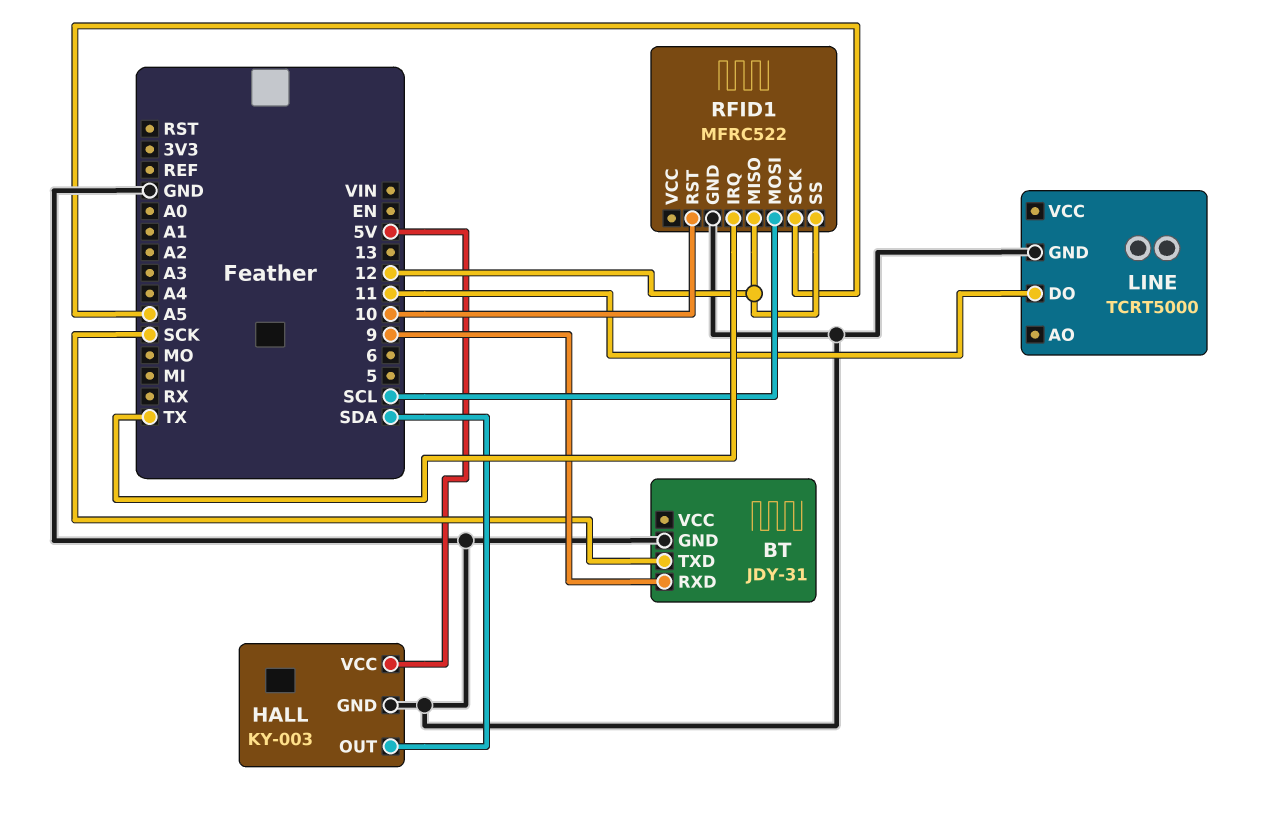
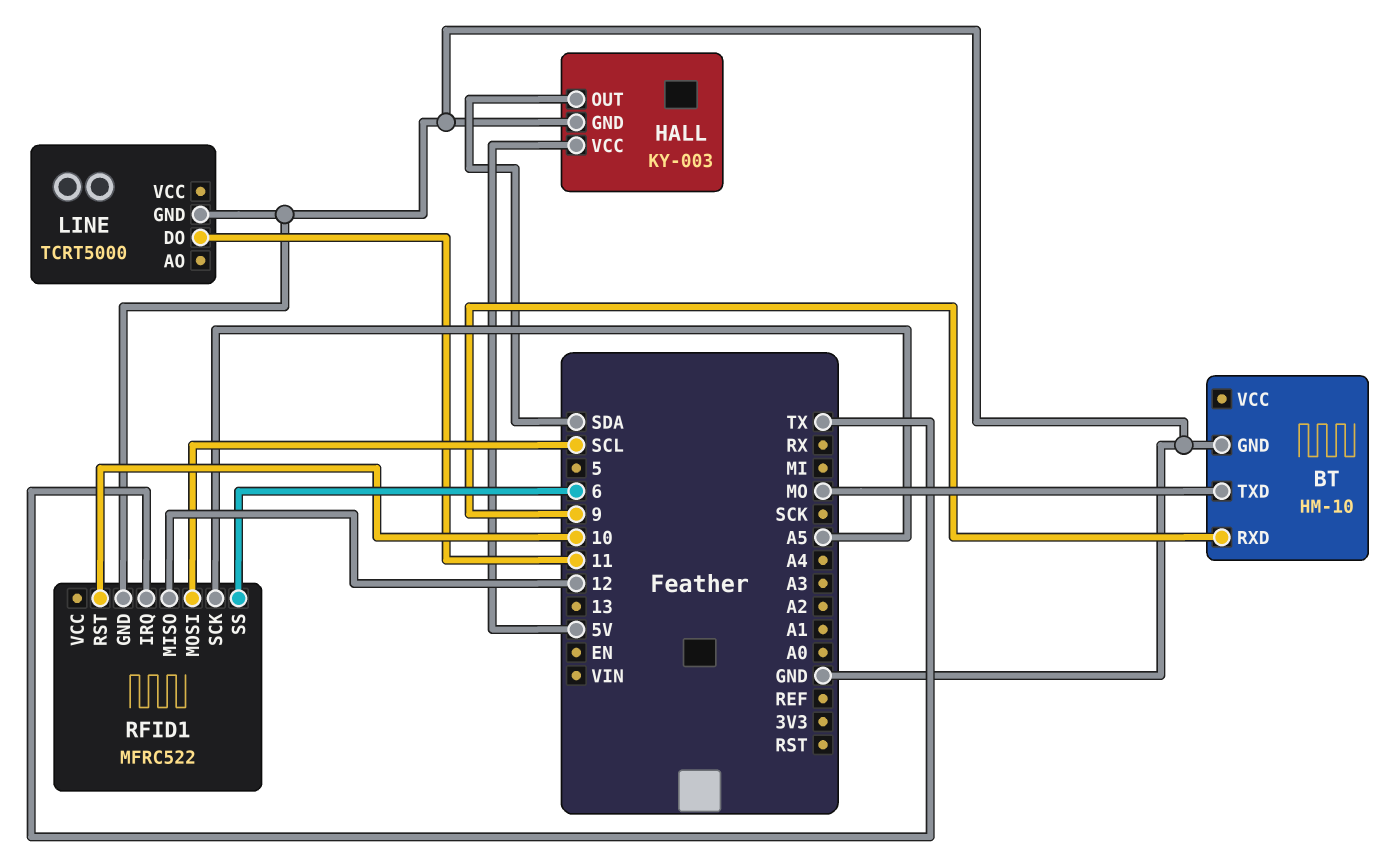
BT: JDY-31 -> HM-10
BT pin TXD: SCK -> MO
RFID1 pin SS: 12 -> 6

